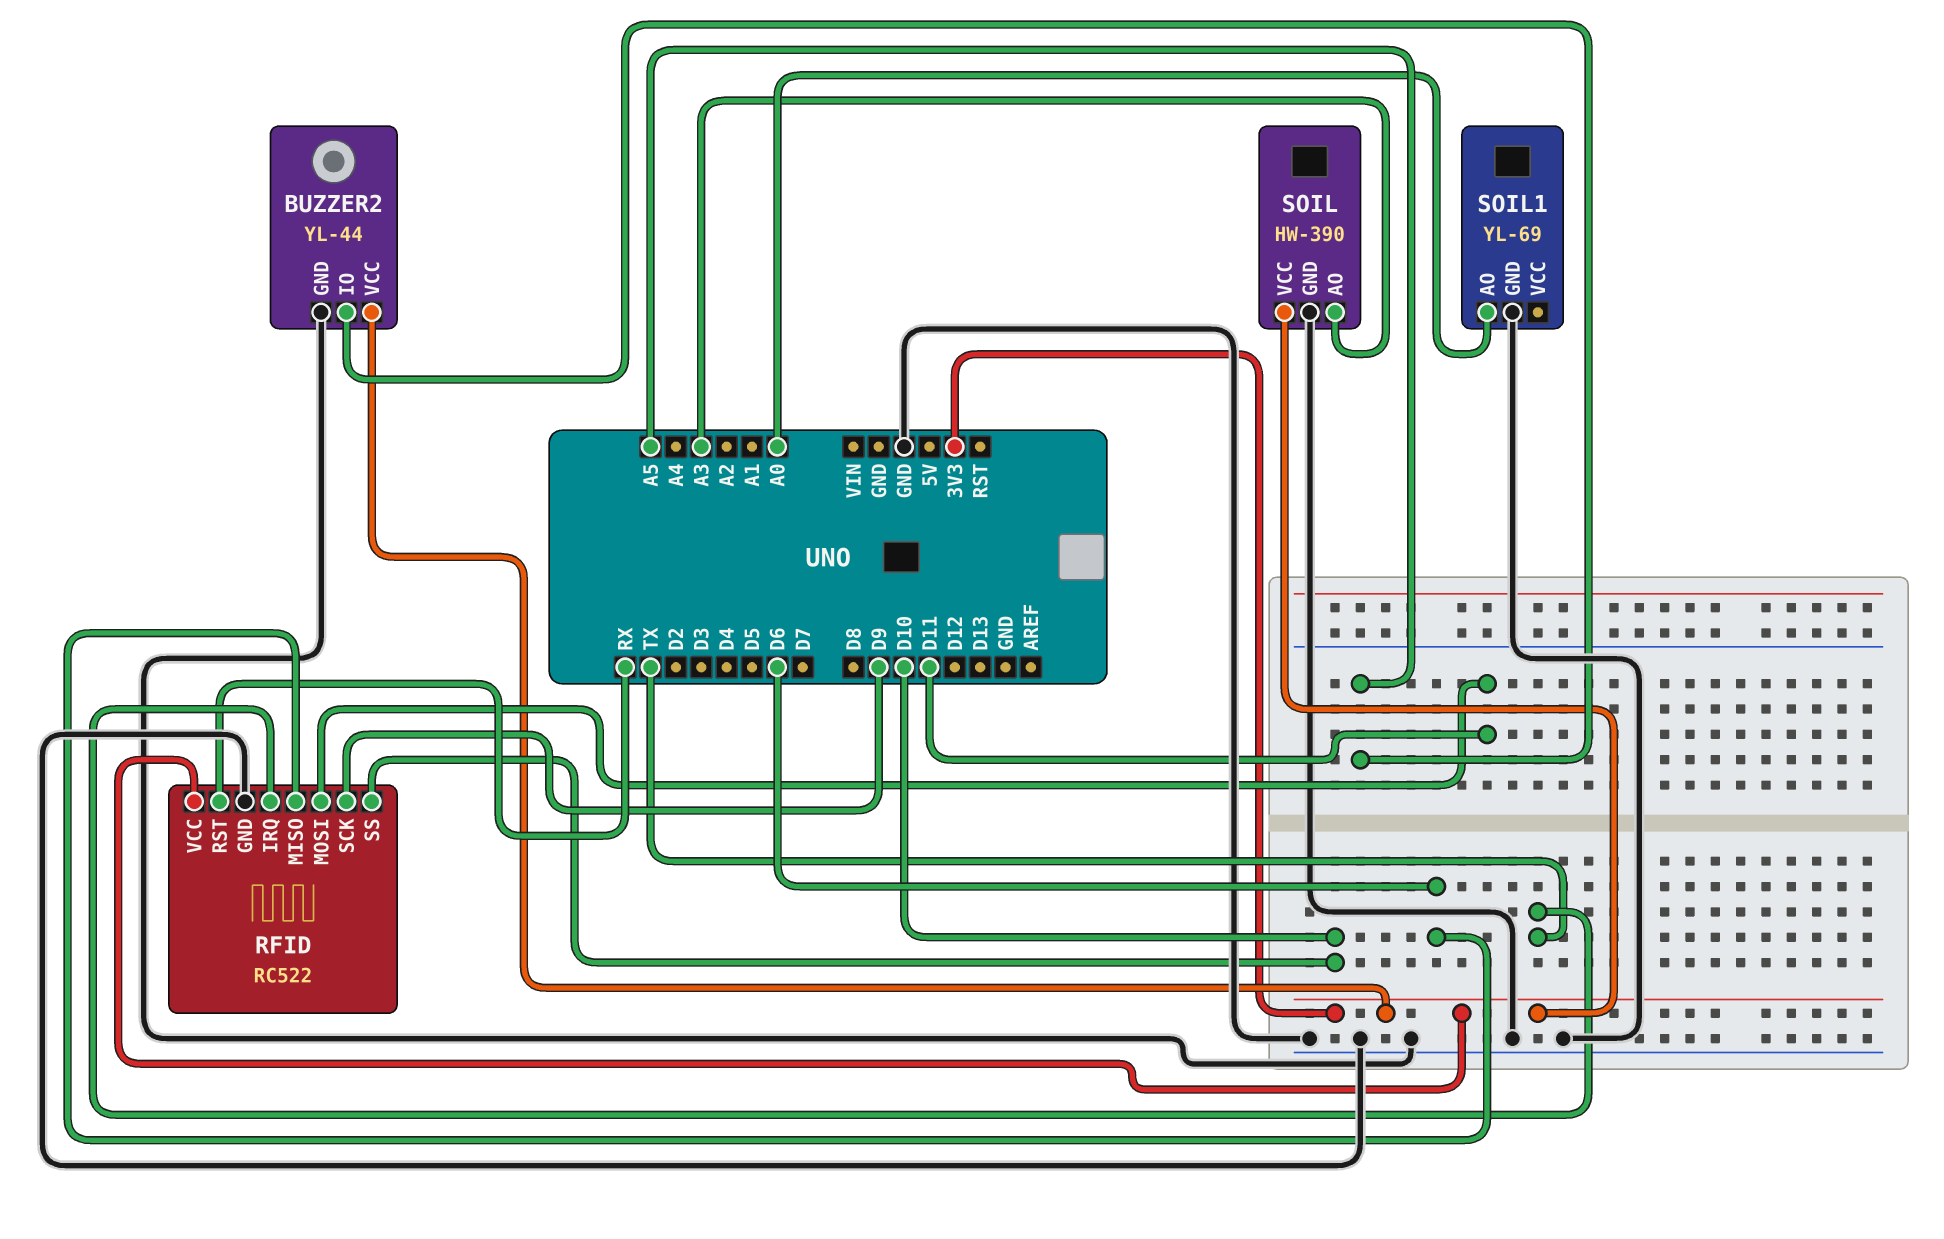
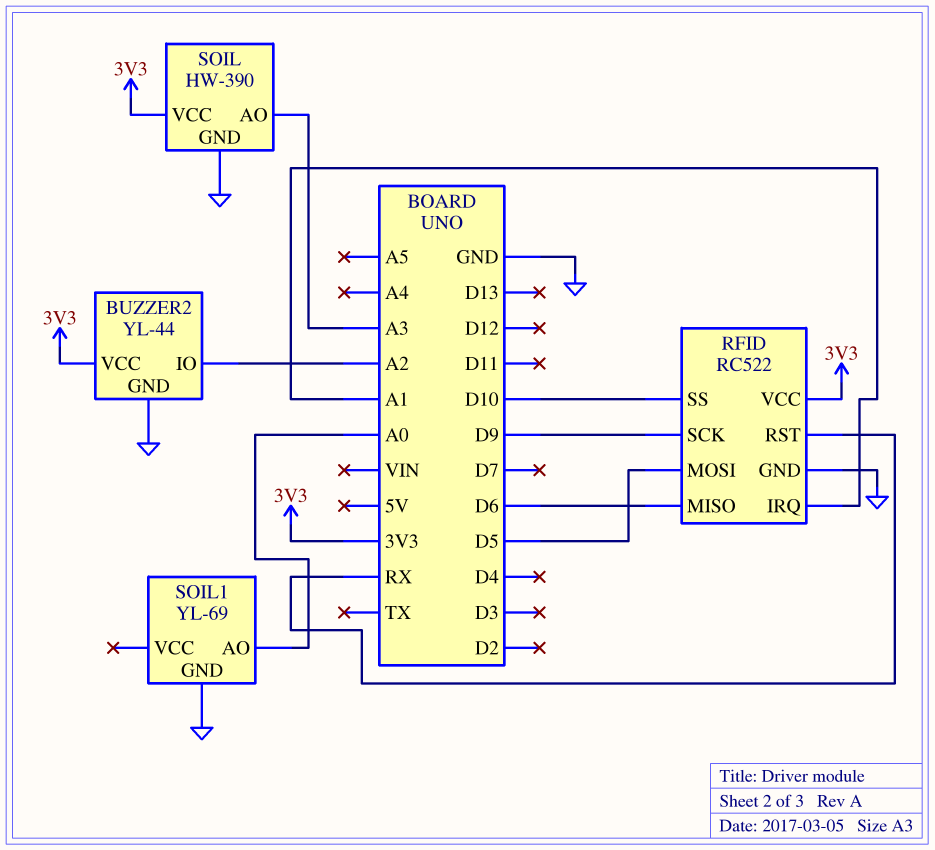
BUZZER2 pin IO: A5 -> A2
RFID pin IRQ: TX -> A1
RFID pin MOSI: D11 -> D5

